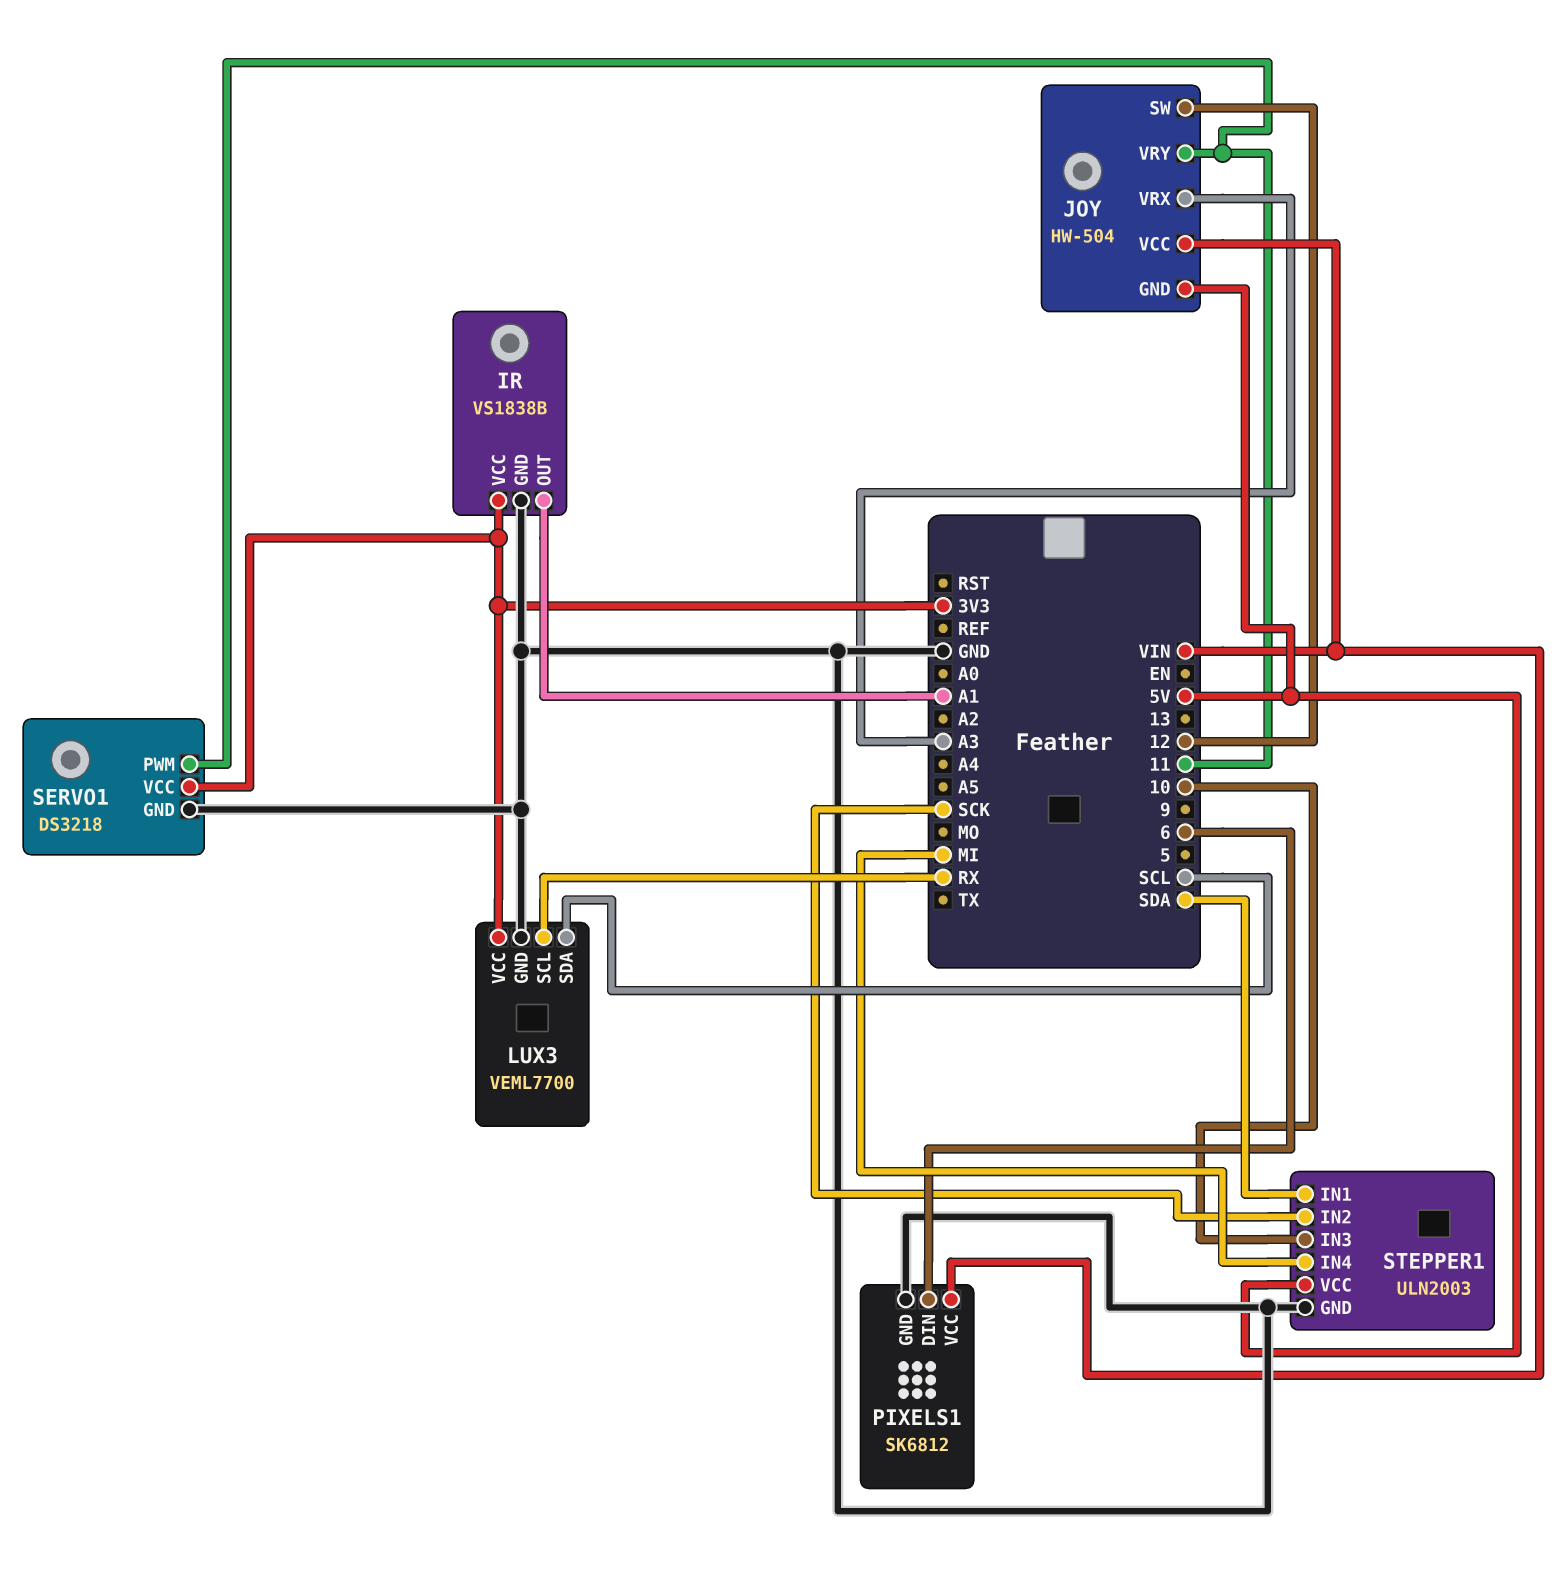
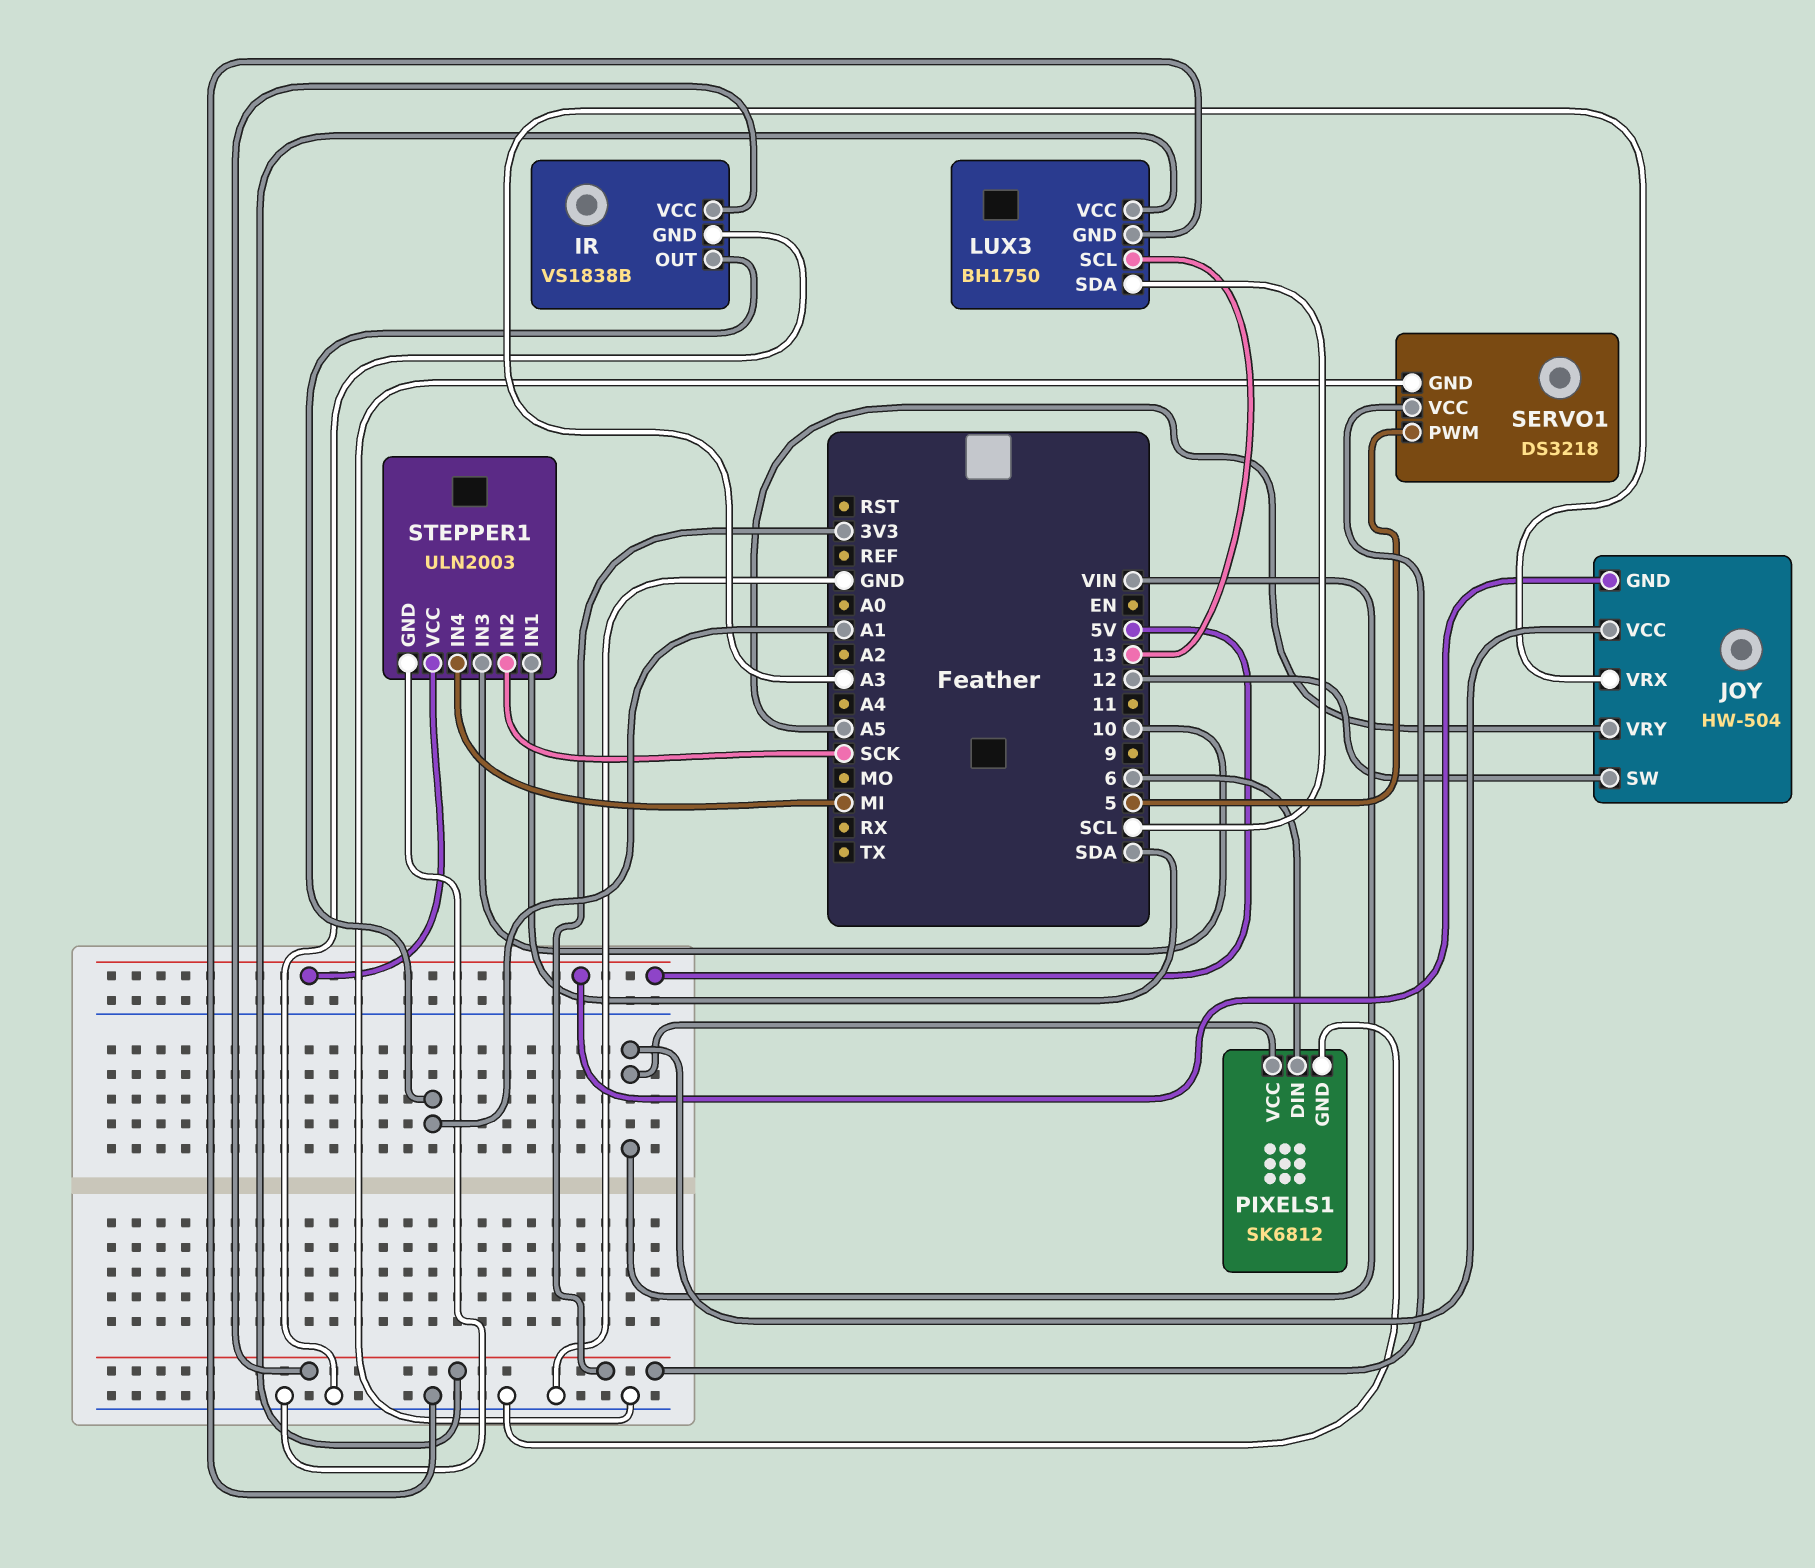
JOY pin VRY: 11 -> A5
LUX3: VEML7700 -> BH1750
LUX3 pin SCL: RX -> 13
SERVO1 pin PWM: 11 -> 5

